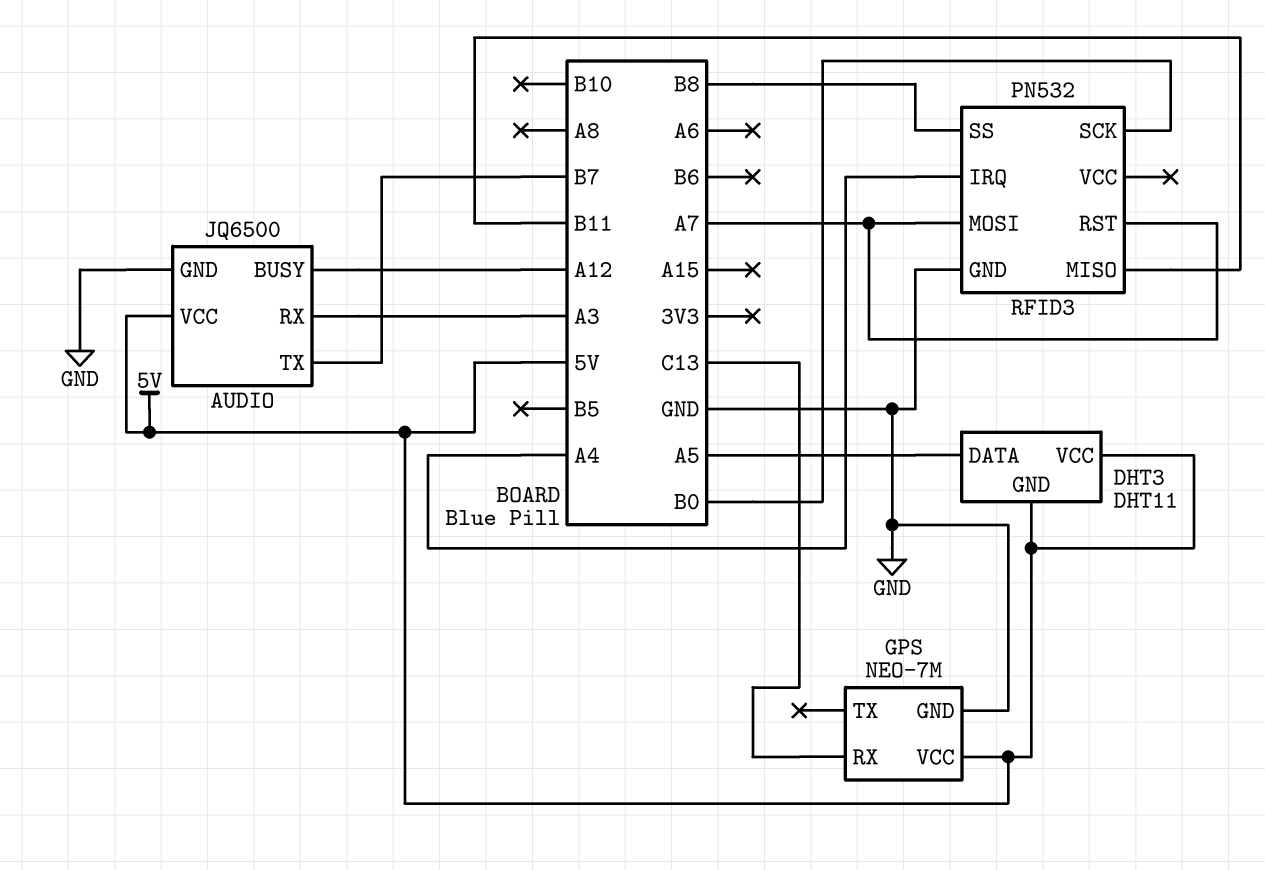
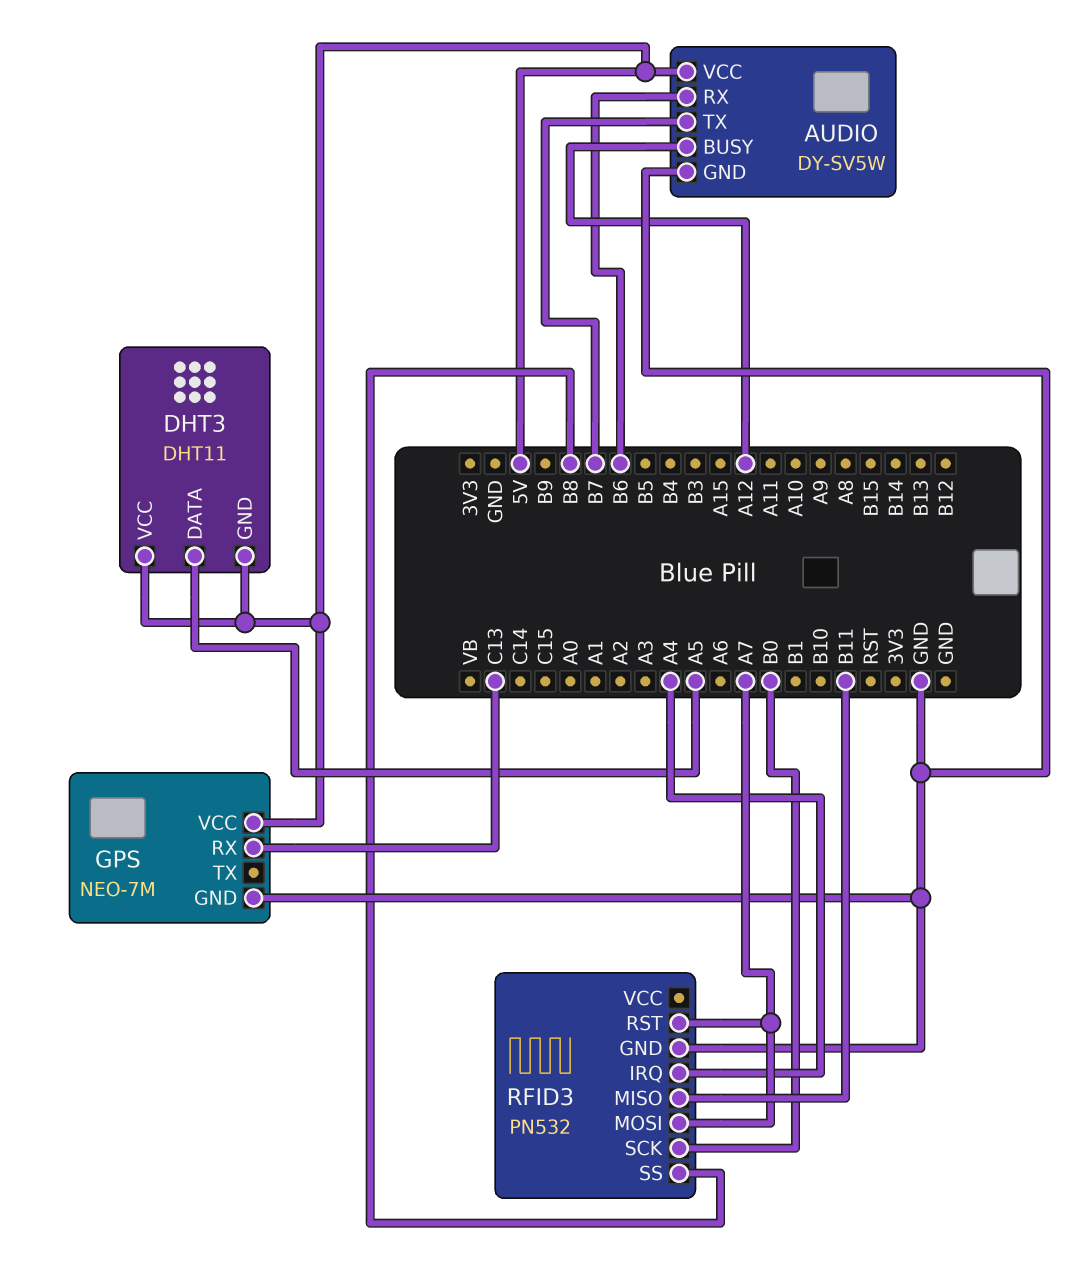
AUDIO: JQ6500 -> DY-SV5W
AUDIO pin RX: A3 -> B6

